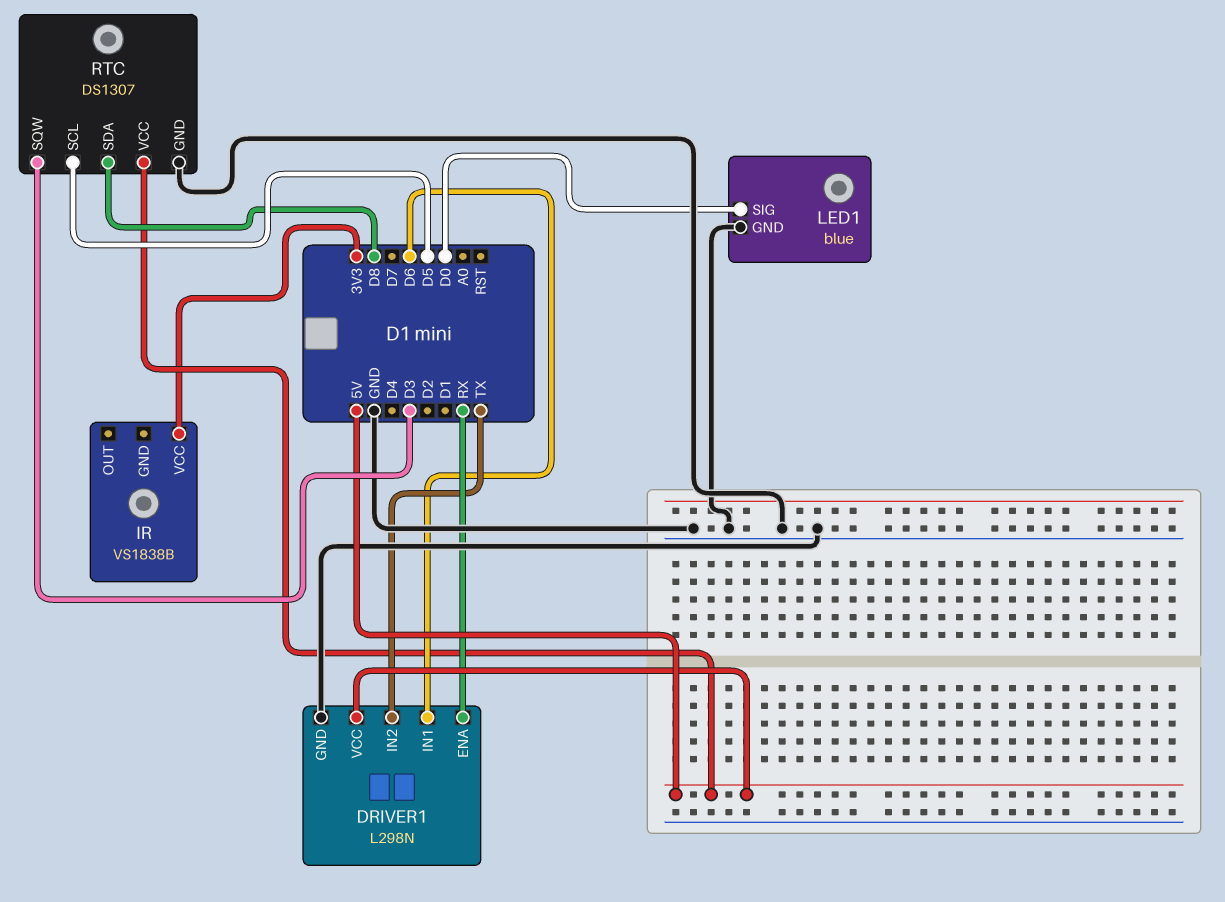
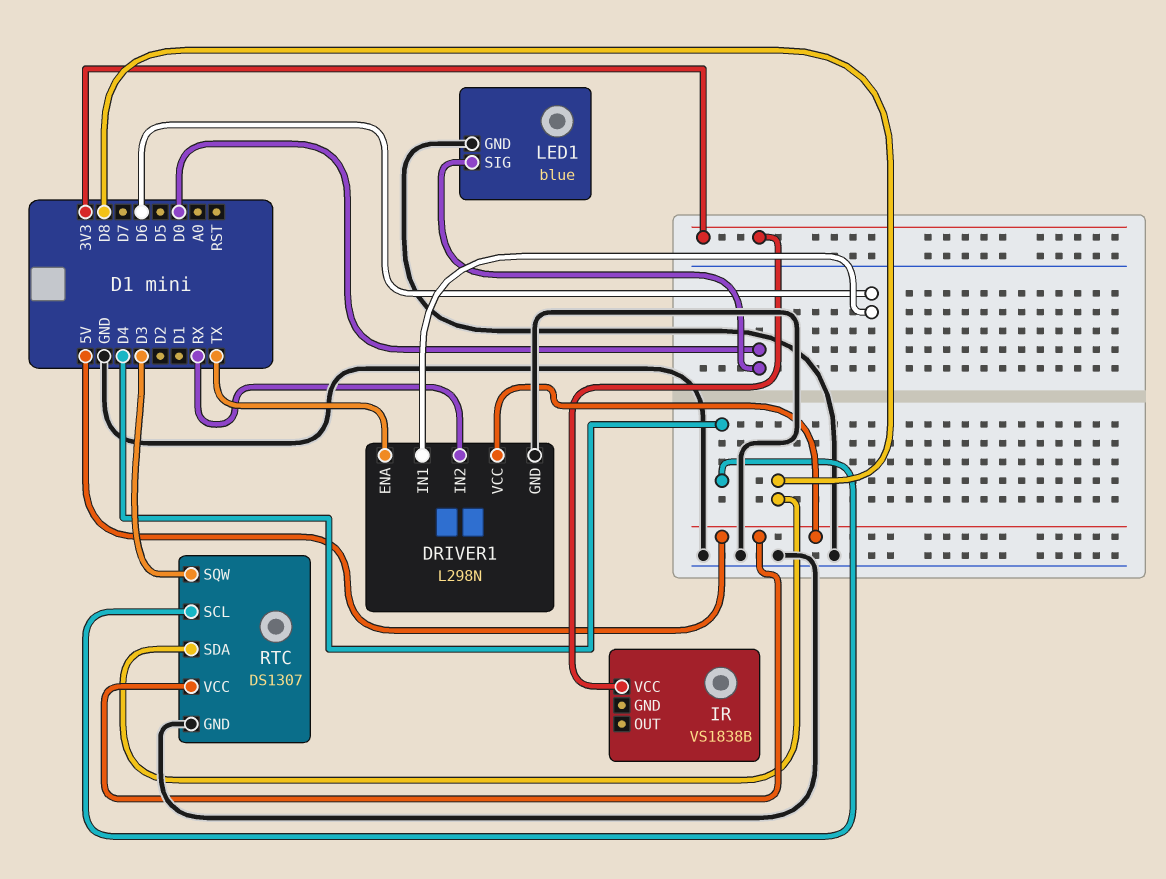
DRIVER1 pin ENA: RX -> TX
DRIVER1 pin IN2: TX -> RX
RTC pin SCL: D5 -> D4

